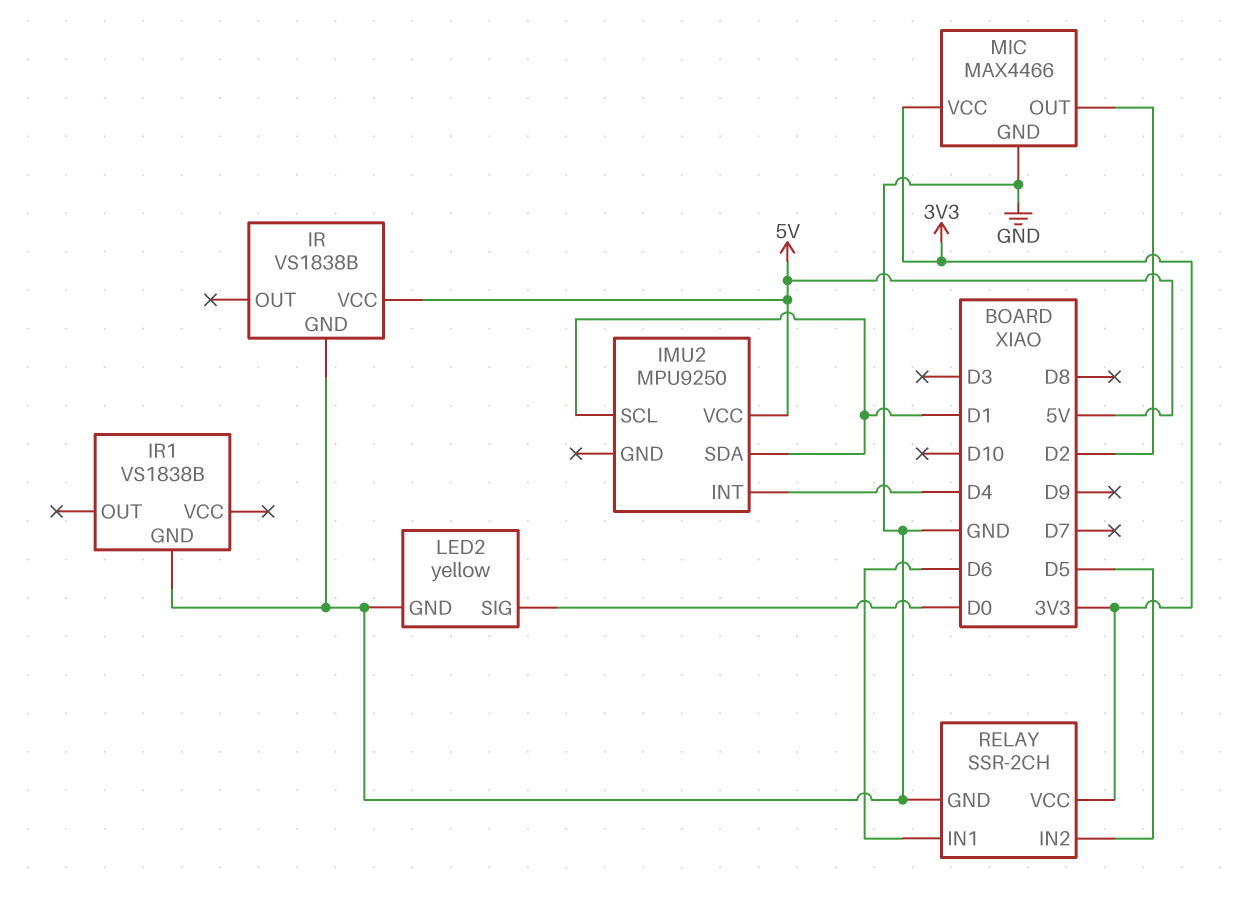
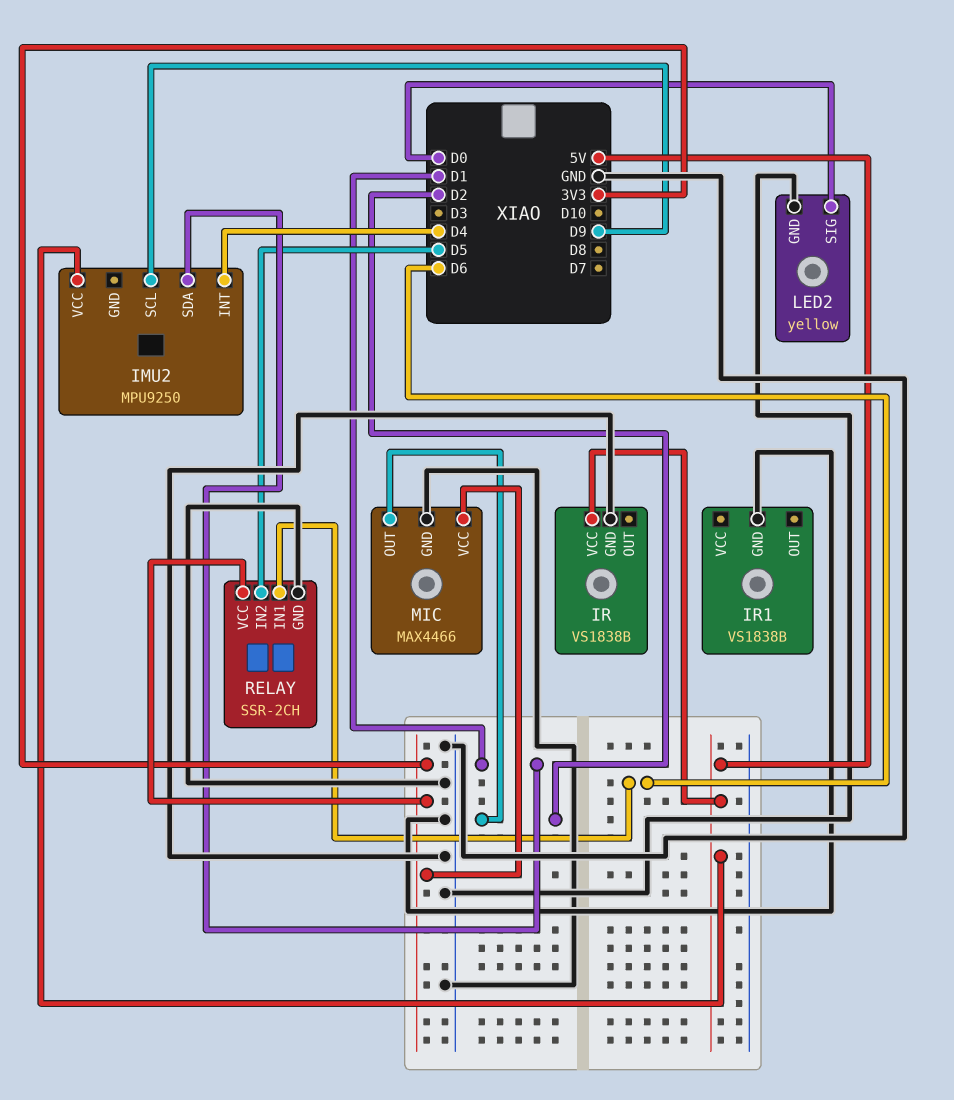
IMU2 pin SCL: D1 -> D9

